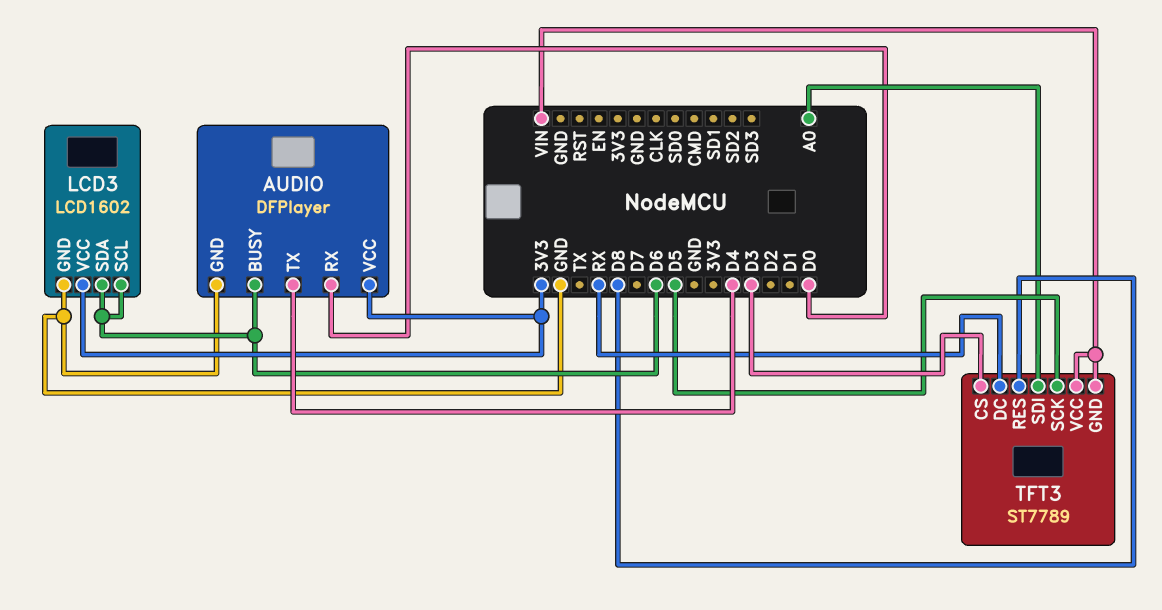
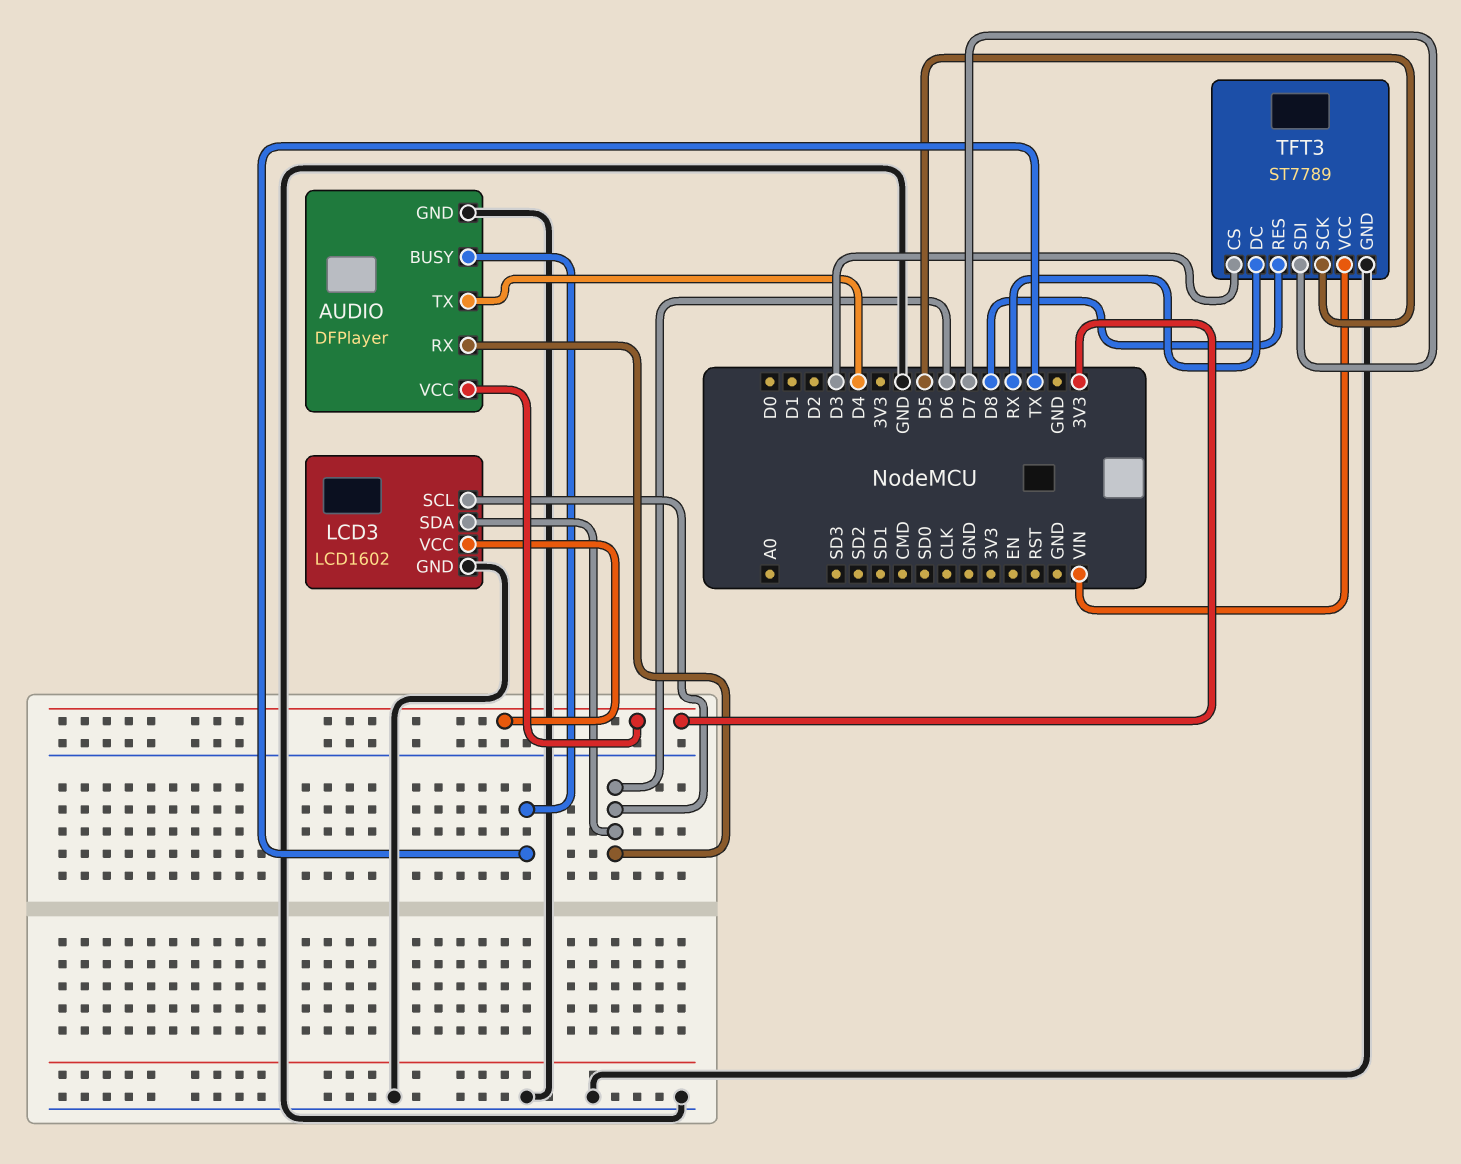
AUDIO pin BUSY: D6 -> TX
AUDIO pin RX: D0 -> D6
TFT3 pin GND: VIN -> GND
TFT3 pin SDI: A0 -> D7

